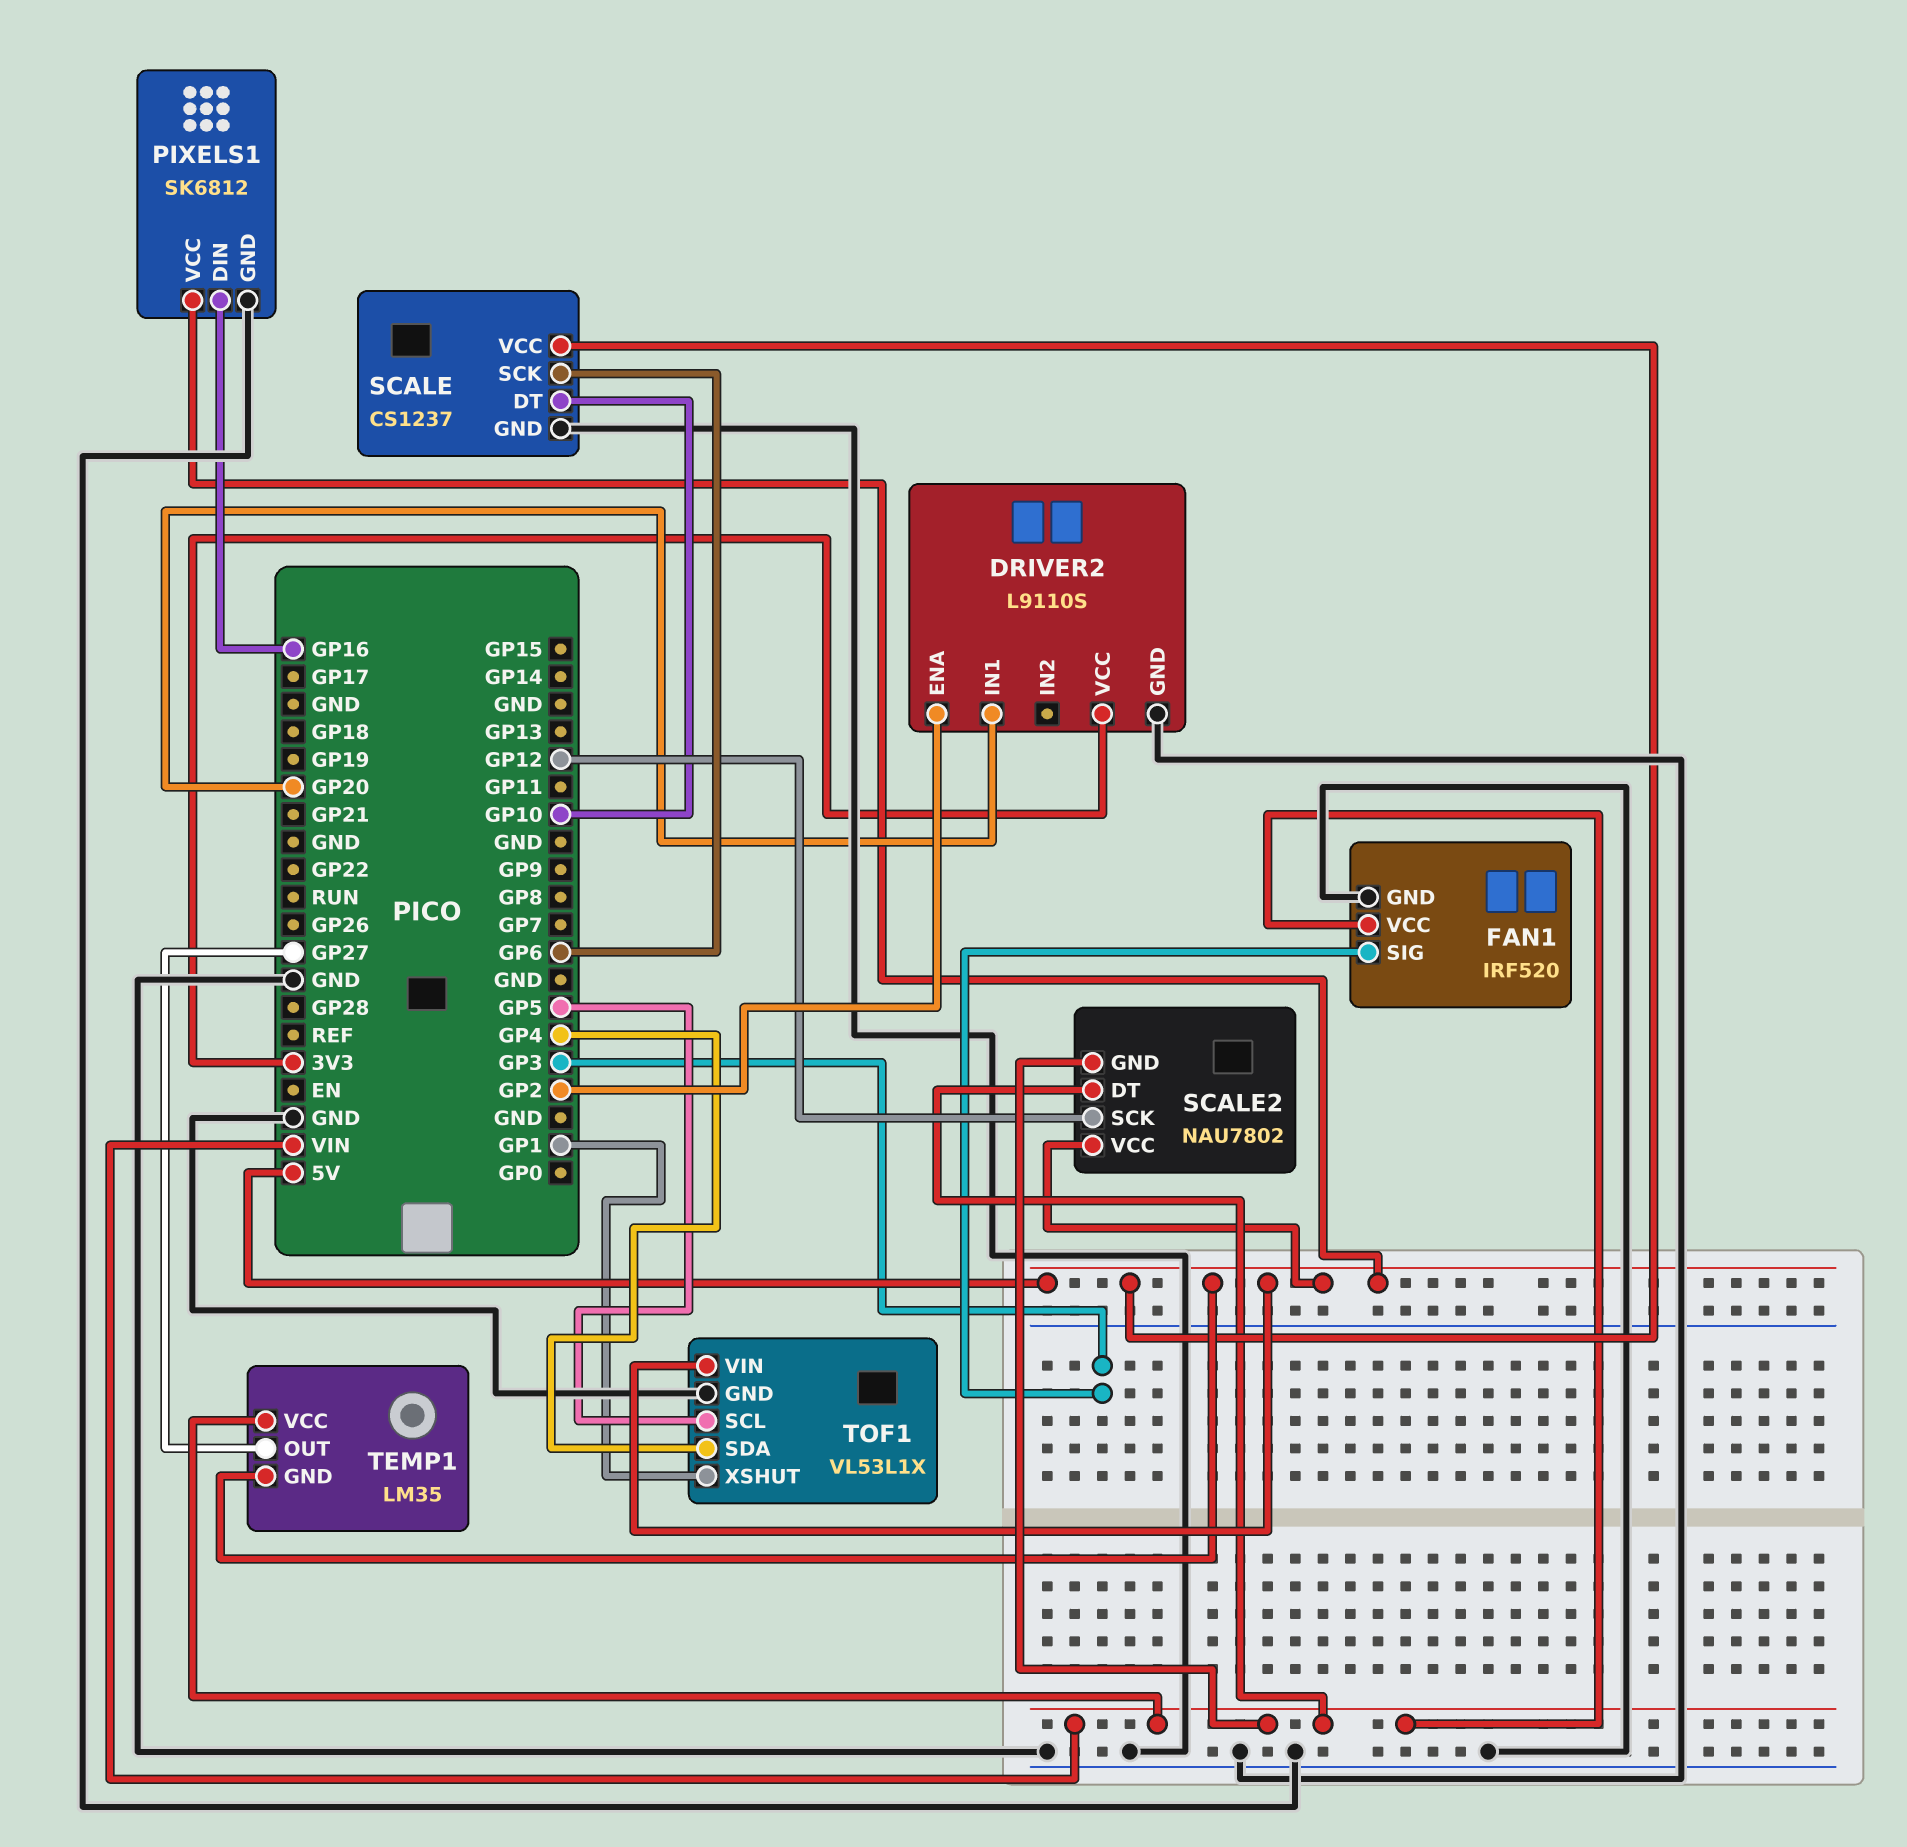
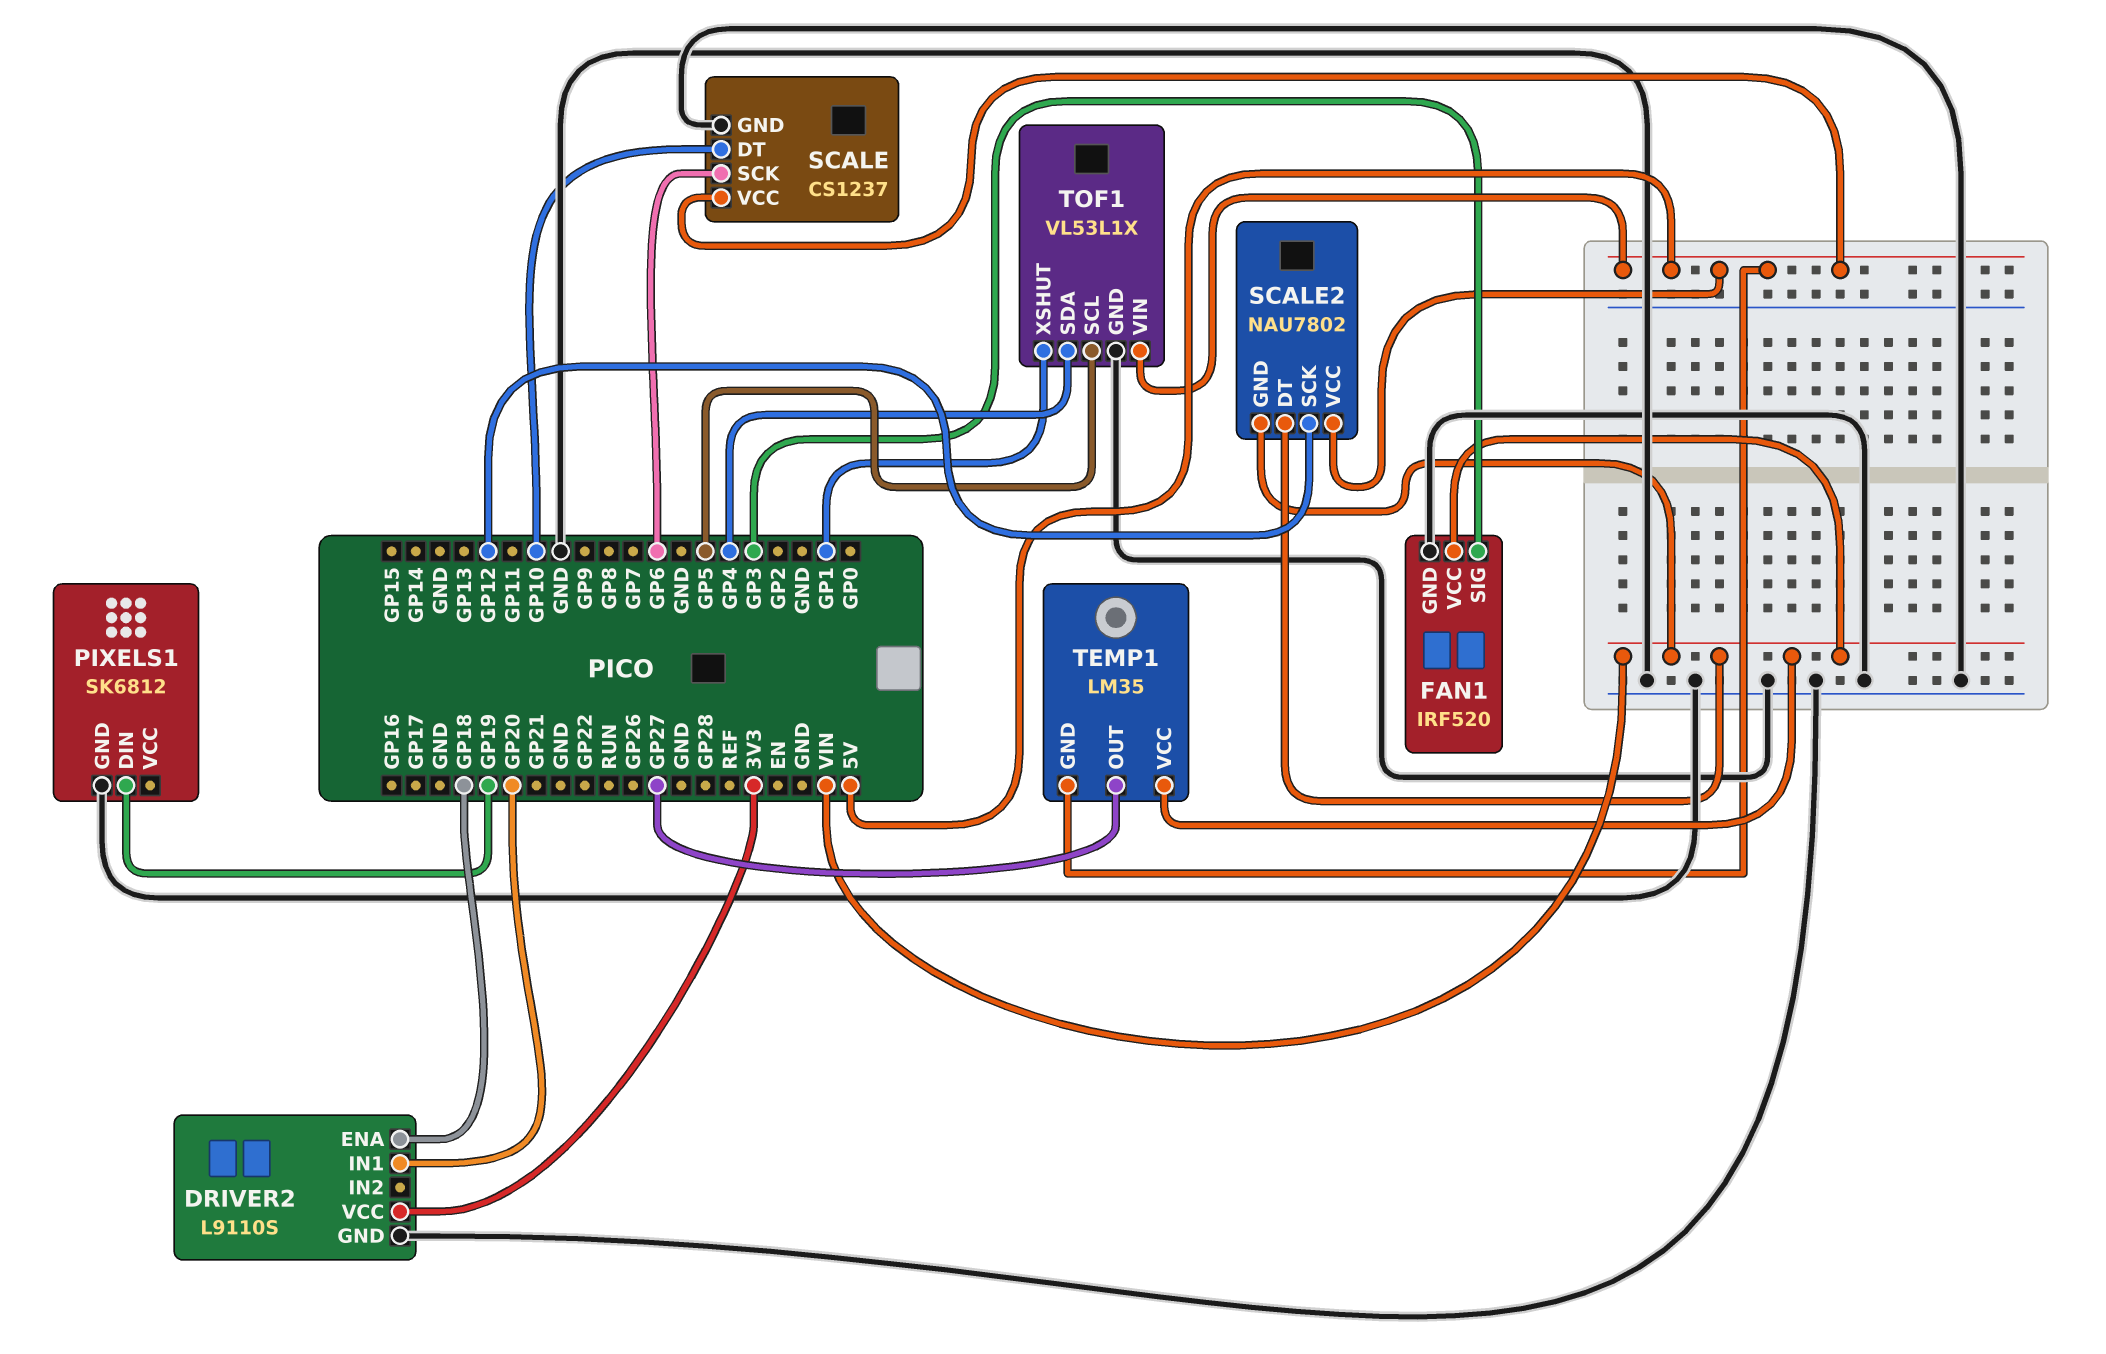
DRIVER2 pin ENA: GP2 -> GP18
PIXELS1 pin DIN: GP16 -> GP19
PIXELS1 pin VCC: 5V -> none

